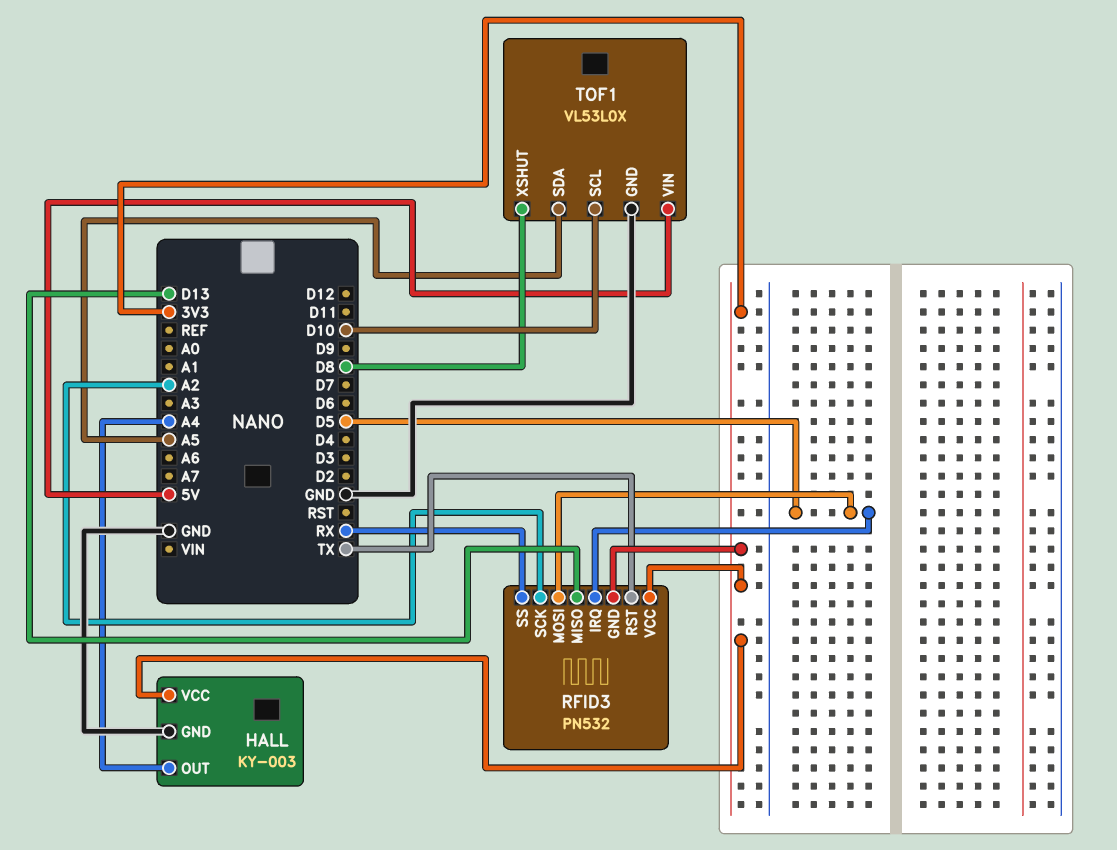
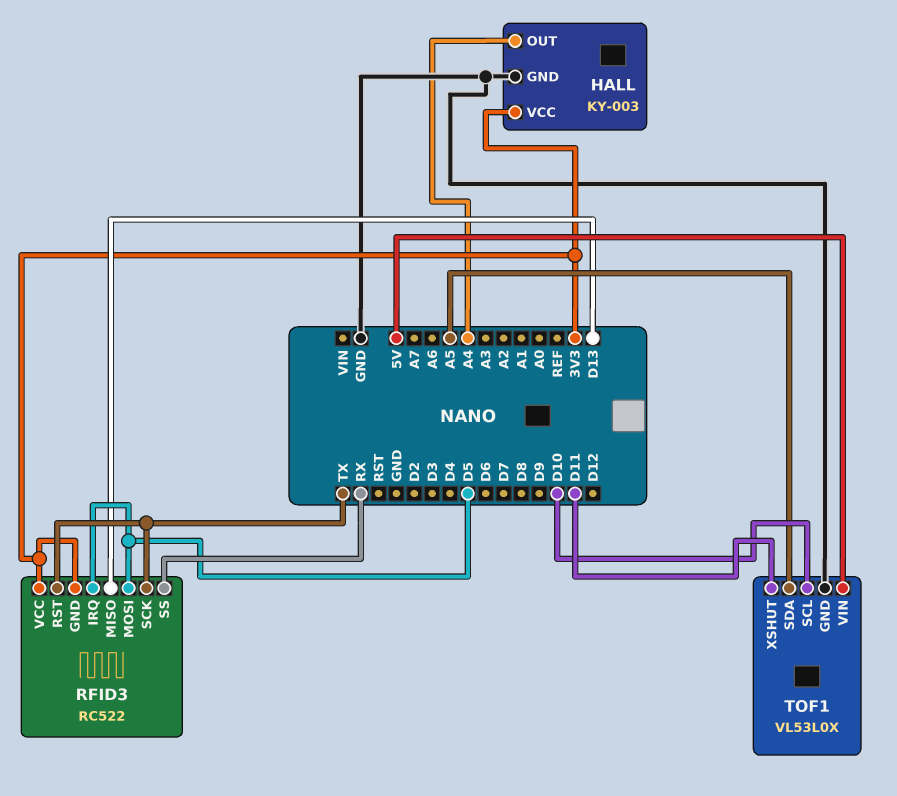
RFID3: PN532 -> RC522
RFID3 pin SCK: A2 -> TX
TOF1 pin XSHUT: D8 -> D11

